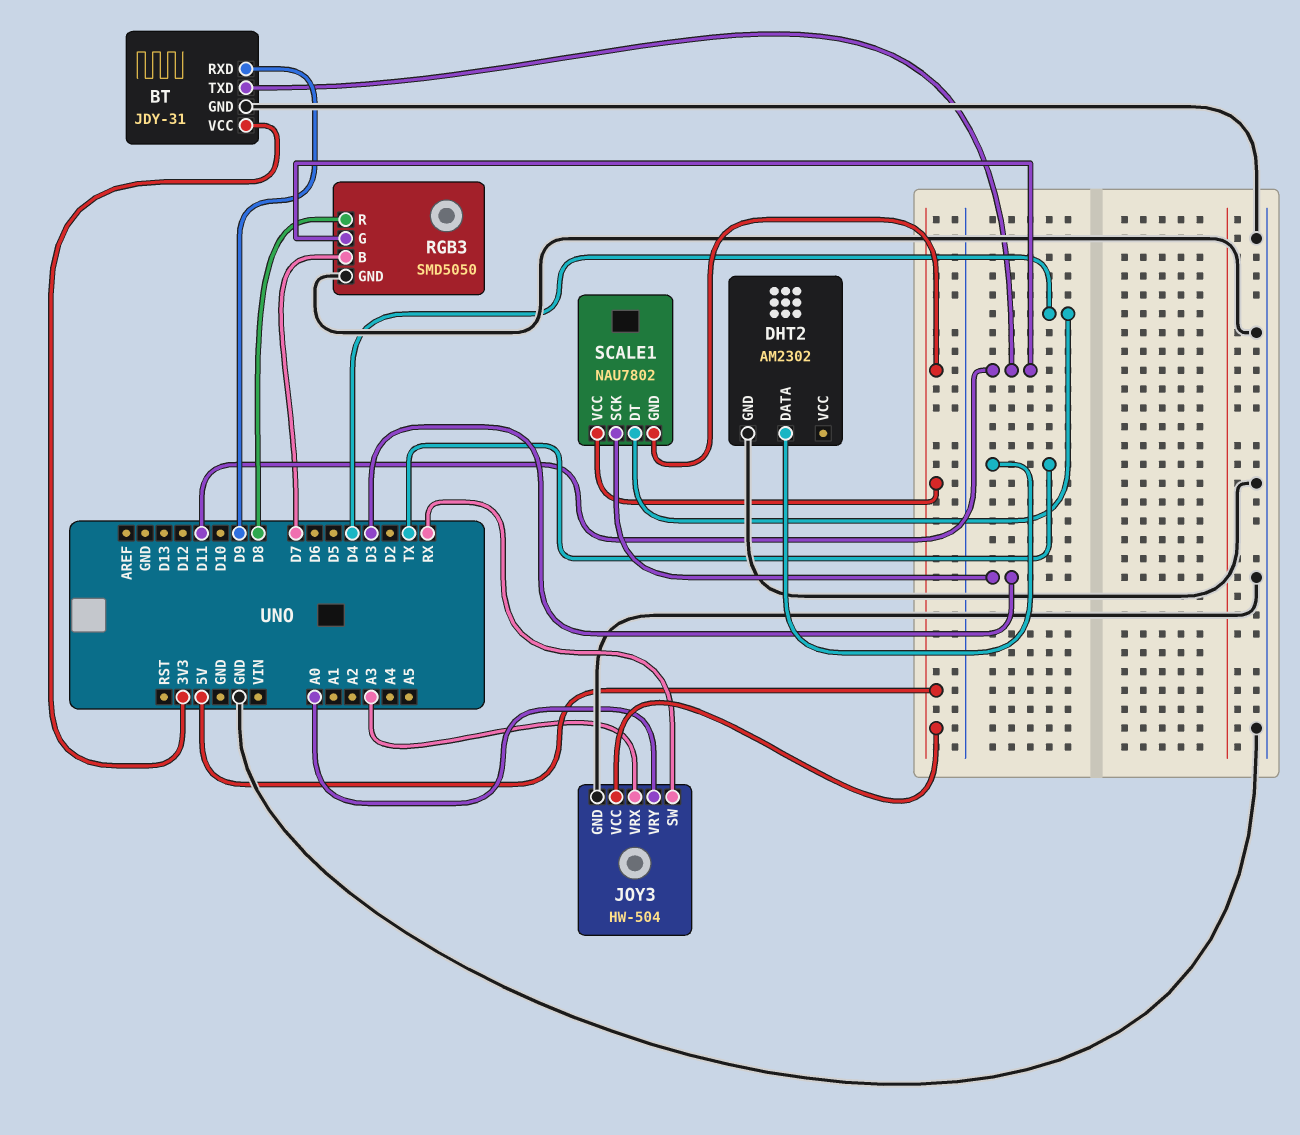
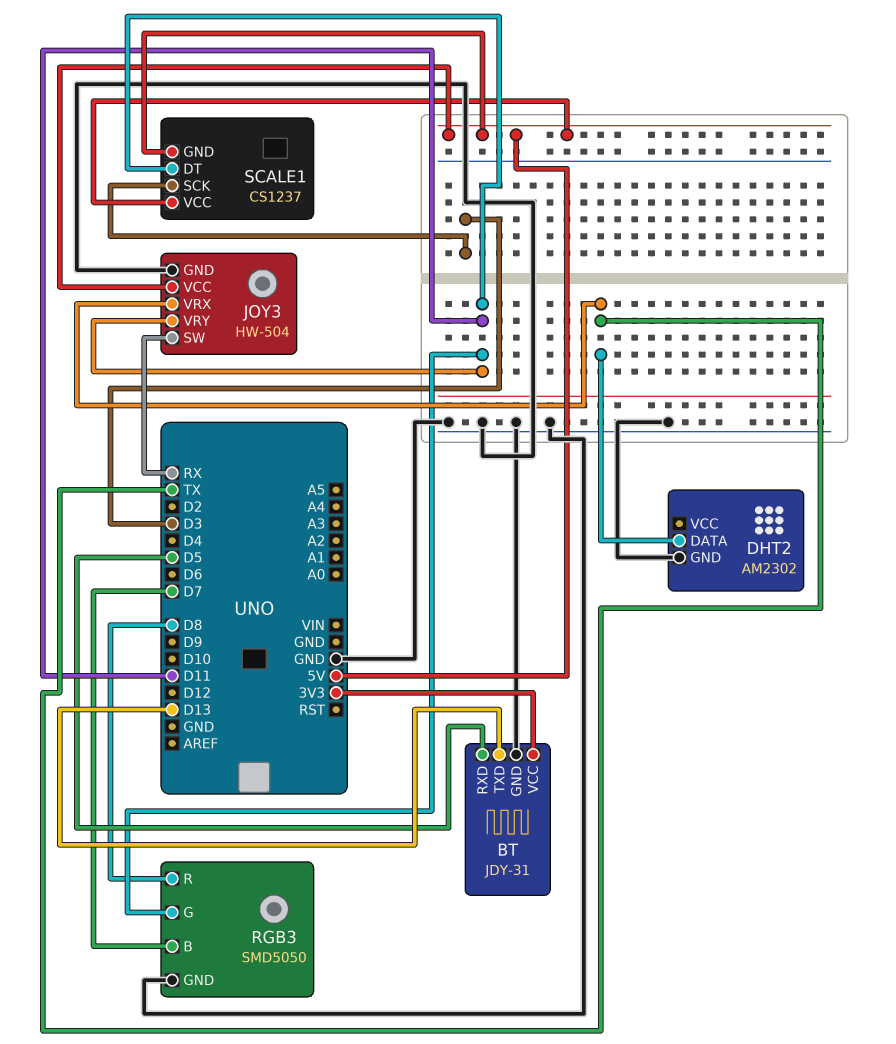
BT pin RXD: D9 -> D5
BT pin TXD: D11 -> D13
JOY3 pin VRX: A3 -> TX
JOY3 pin VRY: A0 -> D11
SCALE1: NAU7802 -> CS1237
SCALE1 pin DT: D4 -> D11

